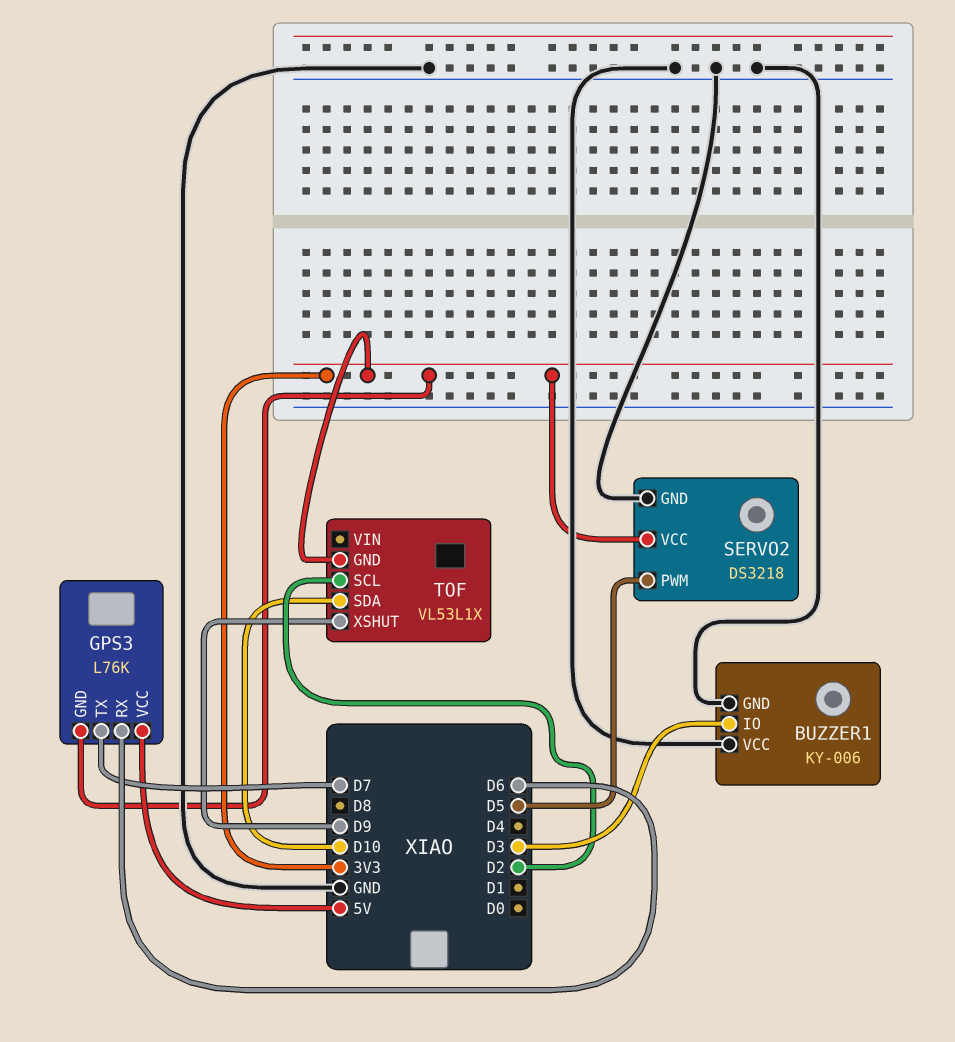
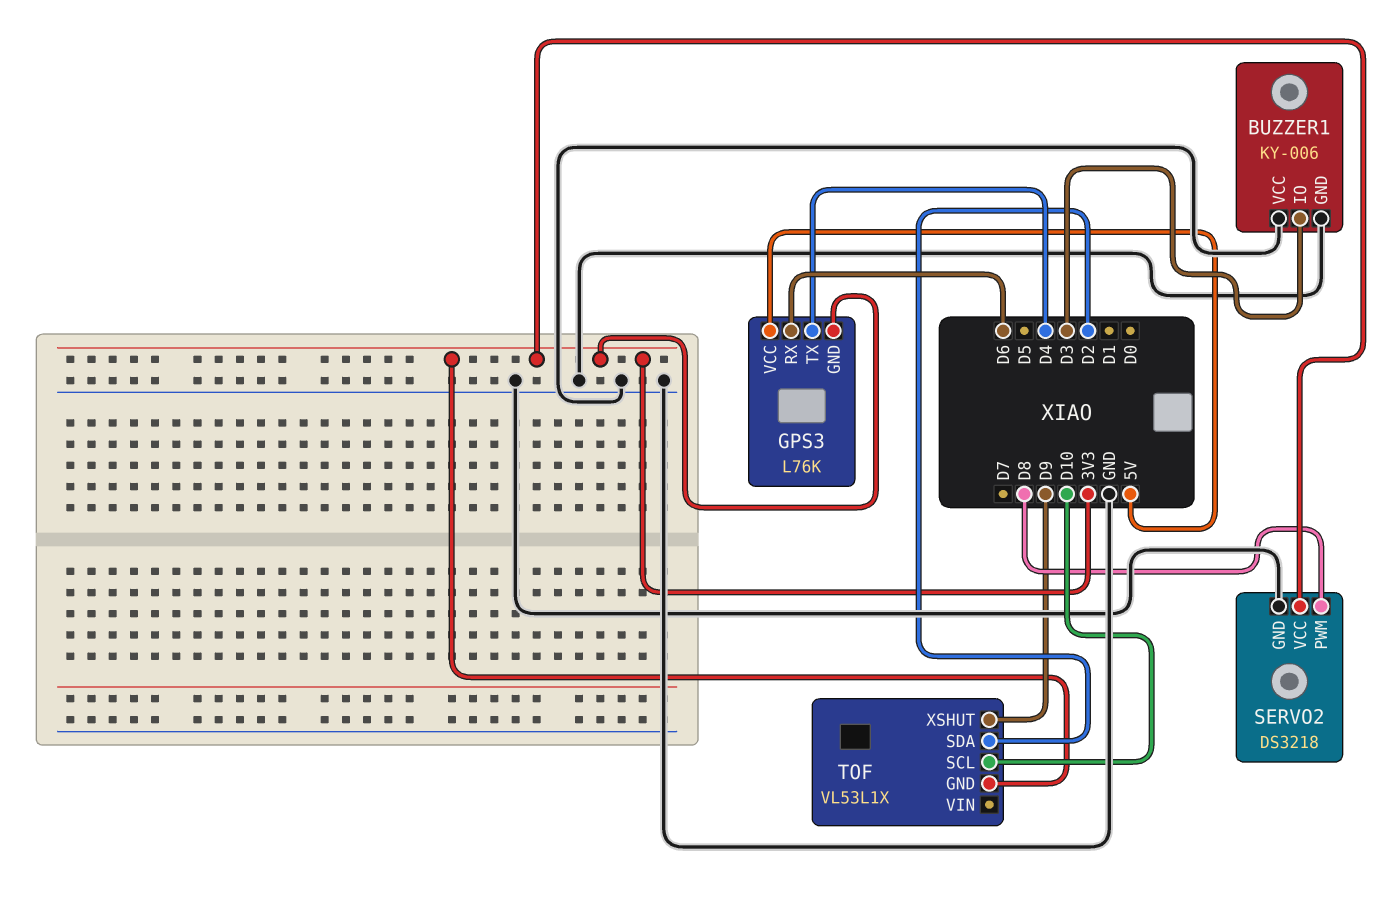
GPS3 pin TX: D7 -> D4
SERVO2 pin PWM: D5 -> D8
TOF pin SCL: D2 -> D10
TOF pin SDA: D10 -> D2

